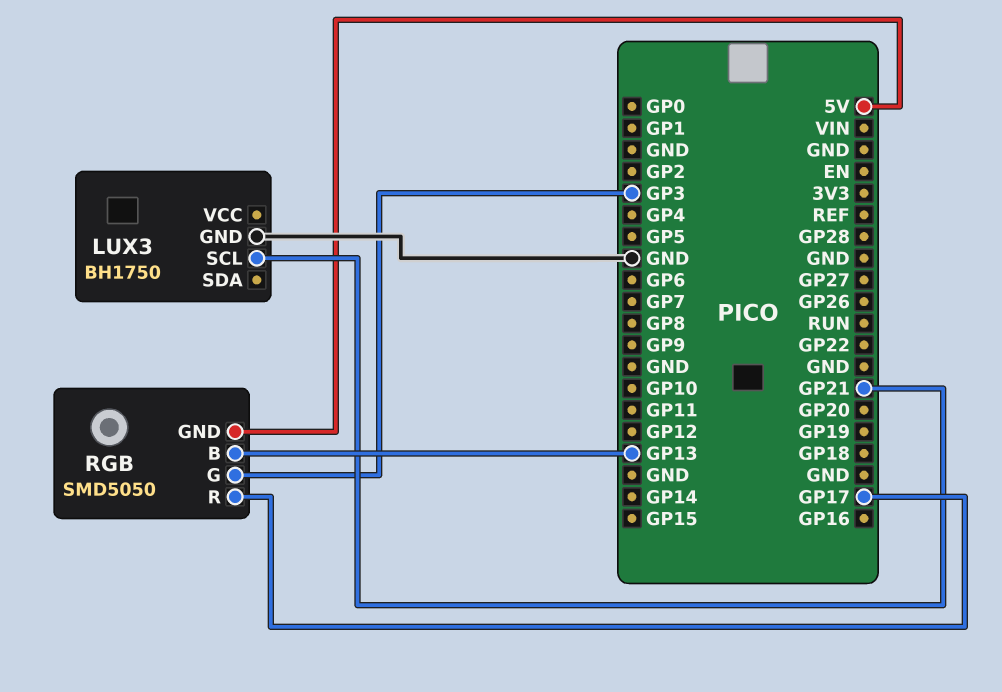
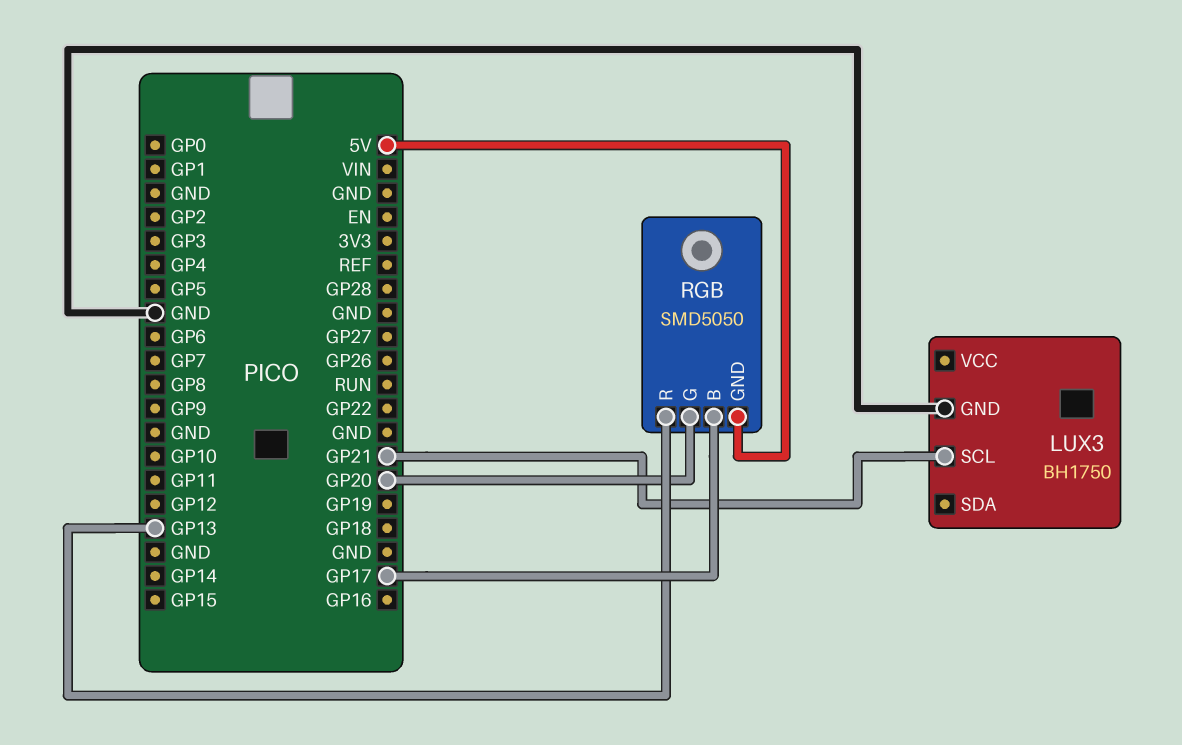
RGB pin B: GP13 -> GP17
RGB pin G: GP3 -> GP20
RGB pin R: GP17 -> GP13

